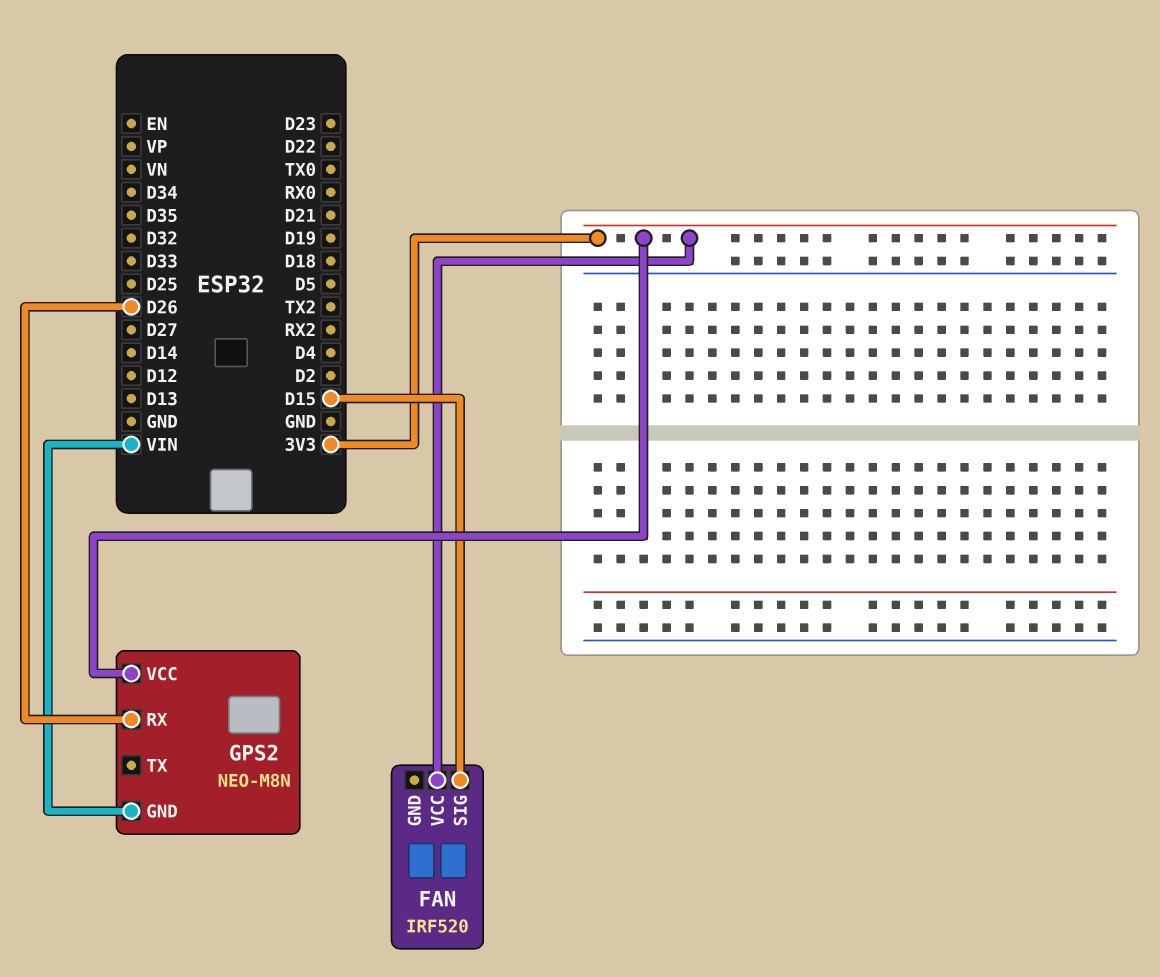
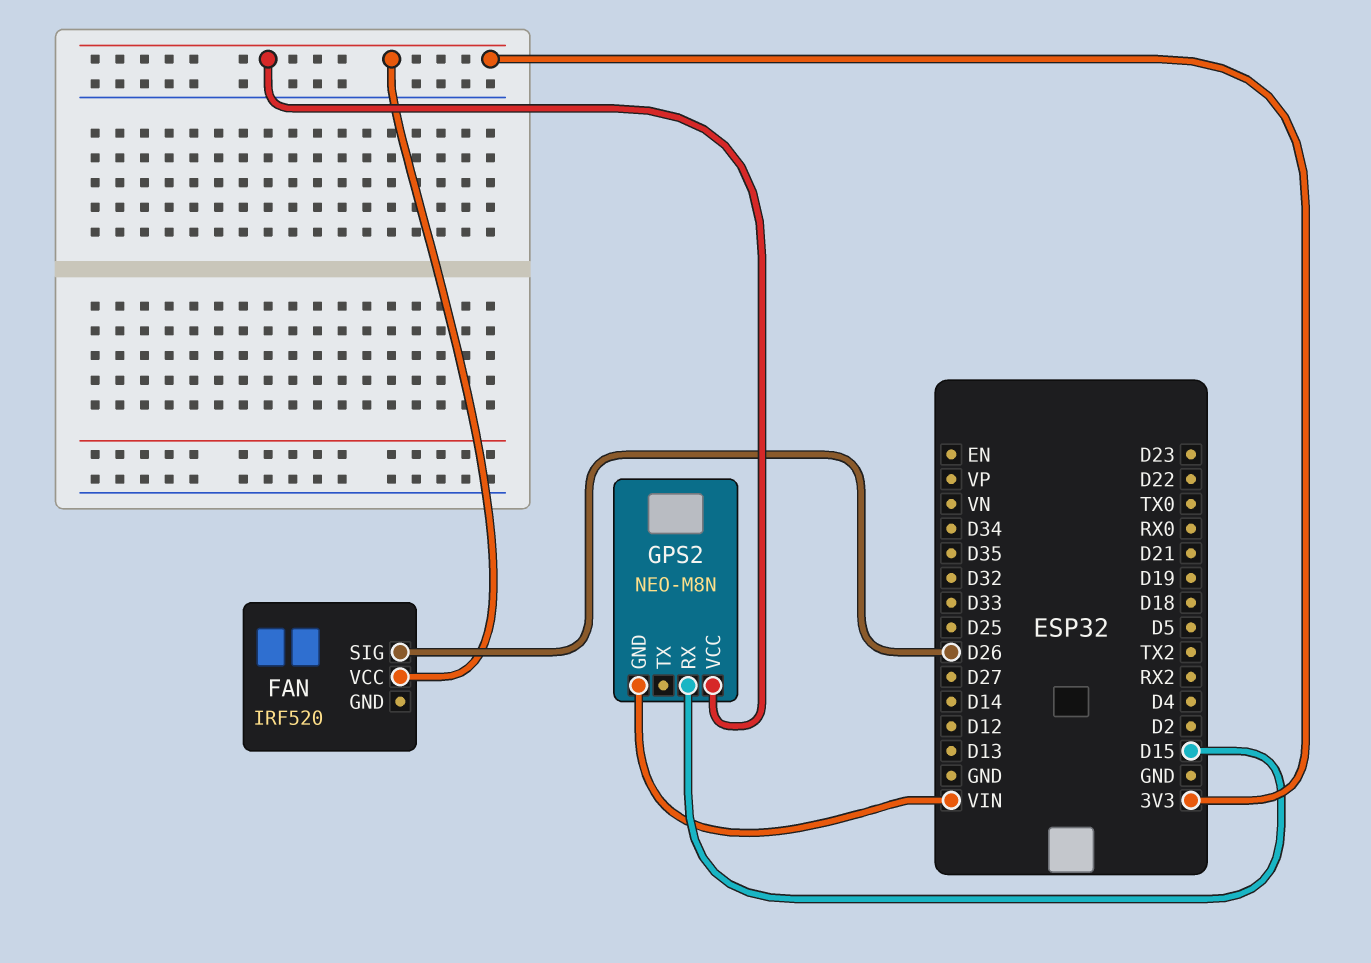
FAN pin SIG: D15 -> D26
GPS2 pin RX: D26 -> D15

